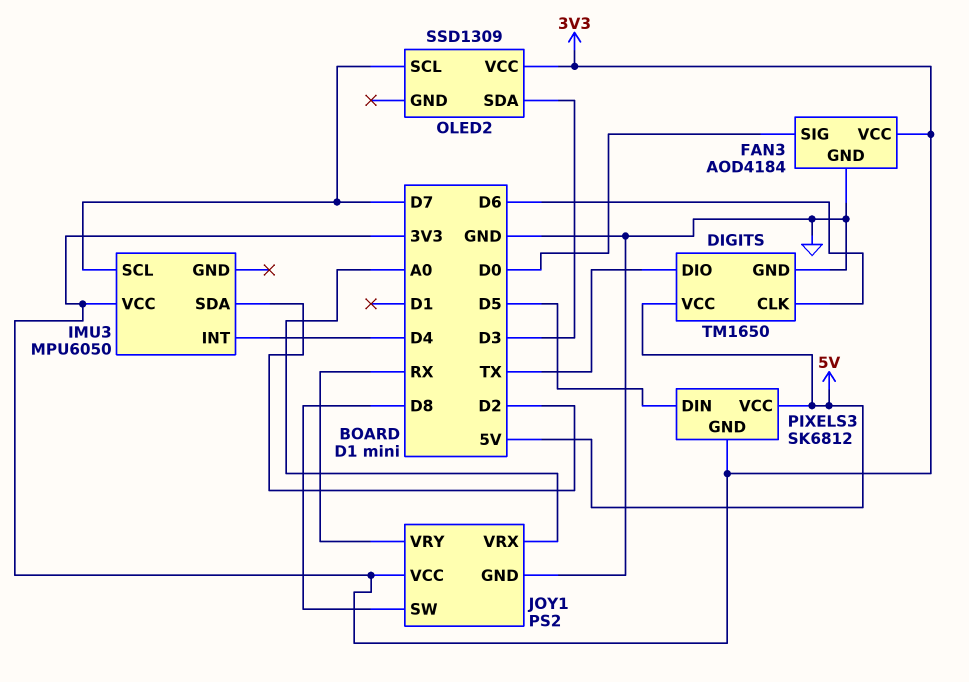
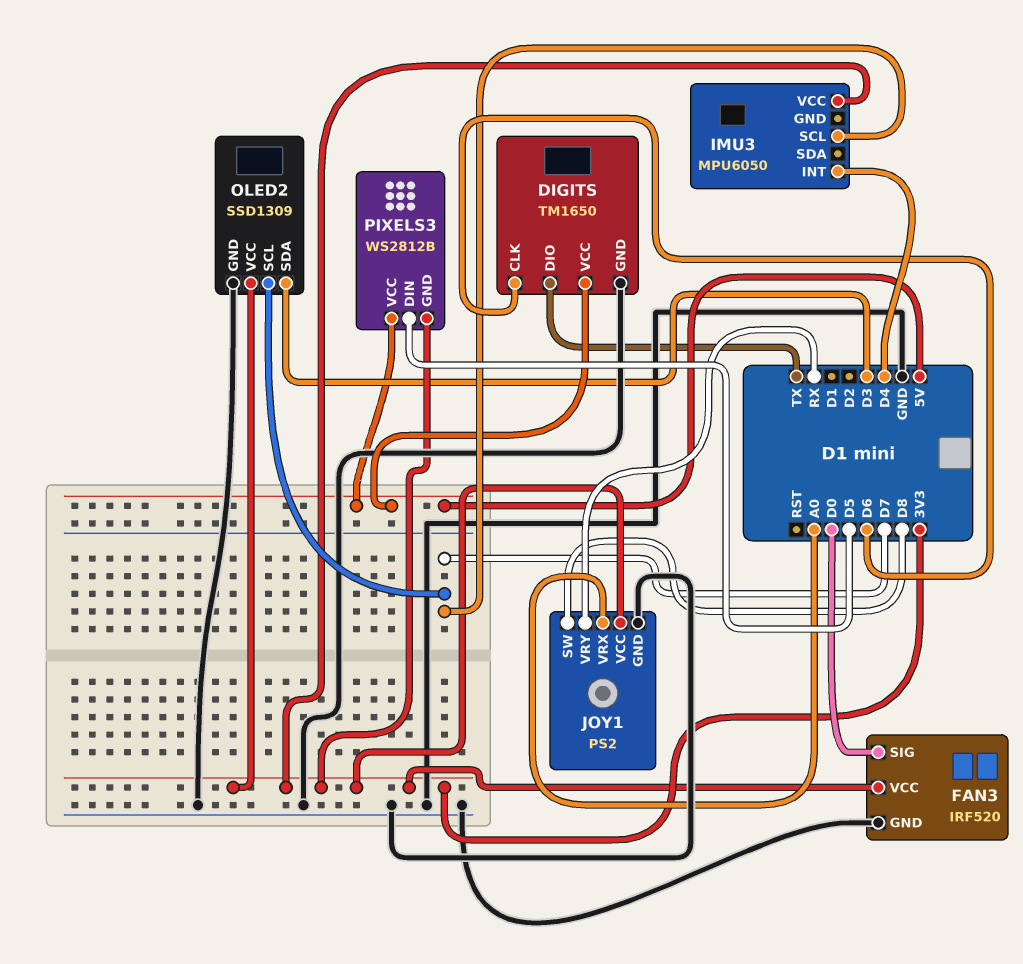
FAN3: AOD4184 -> IRF520
IMU3 pin SDA: D2 -> none
OLED2 pin GND: none -> GND
PIXELS3: SK6812 -> WS2812B

